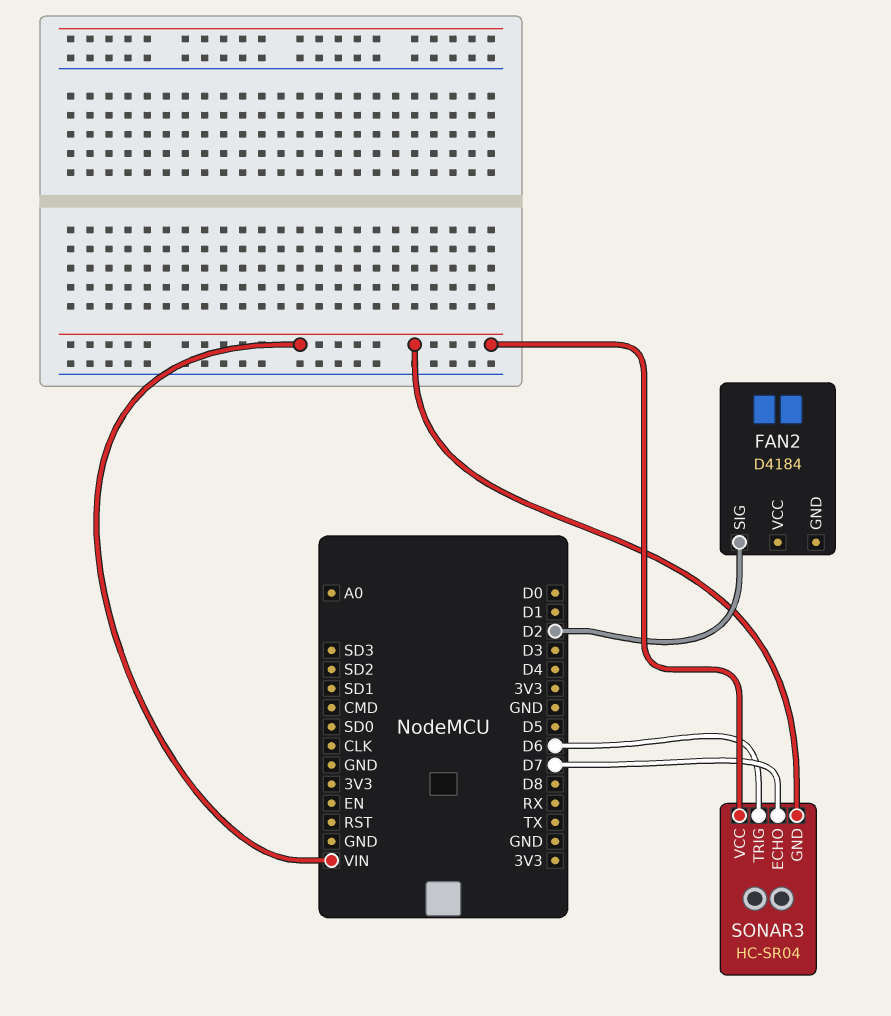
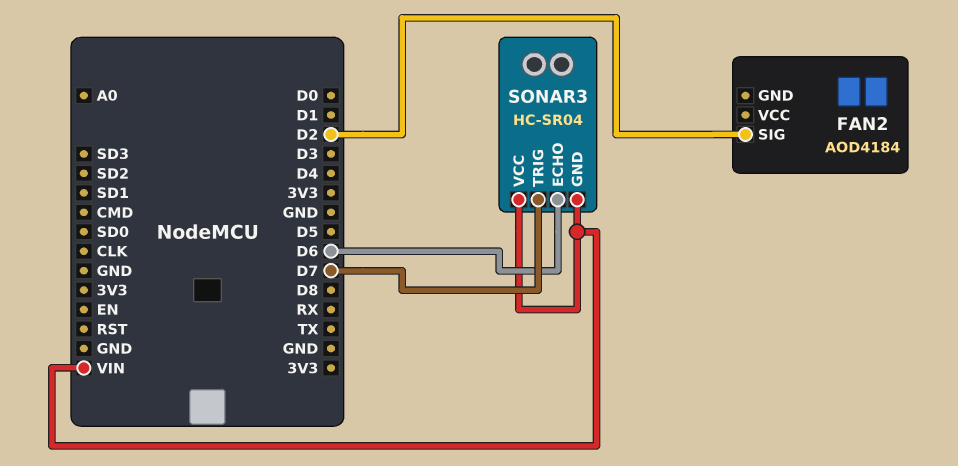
FAN2: D4184 -> AOD4184
SONAR3 pin ECHO: D7 -> D6
SONAR3 pin TRIG: D6 -> D7

